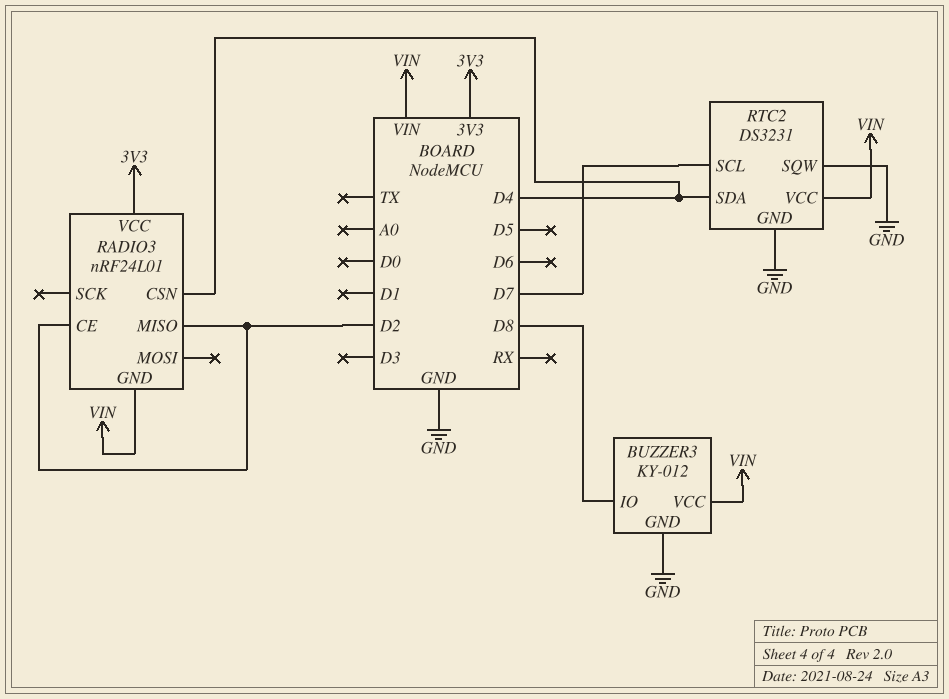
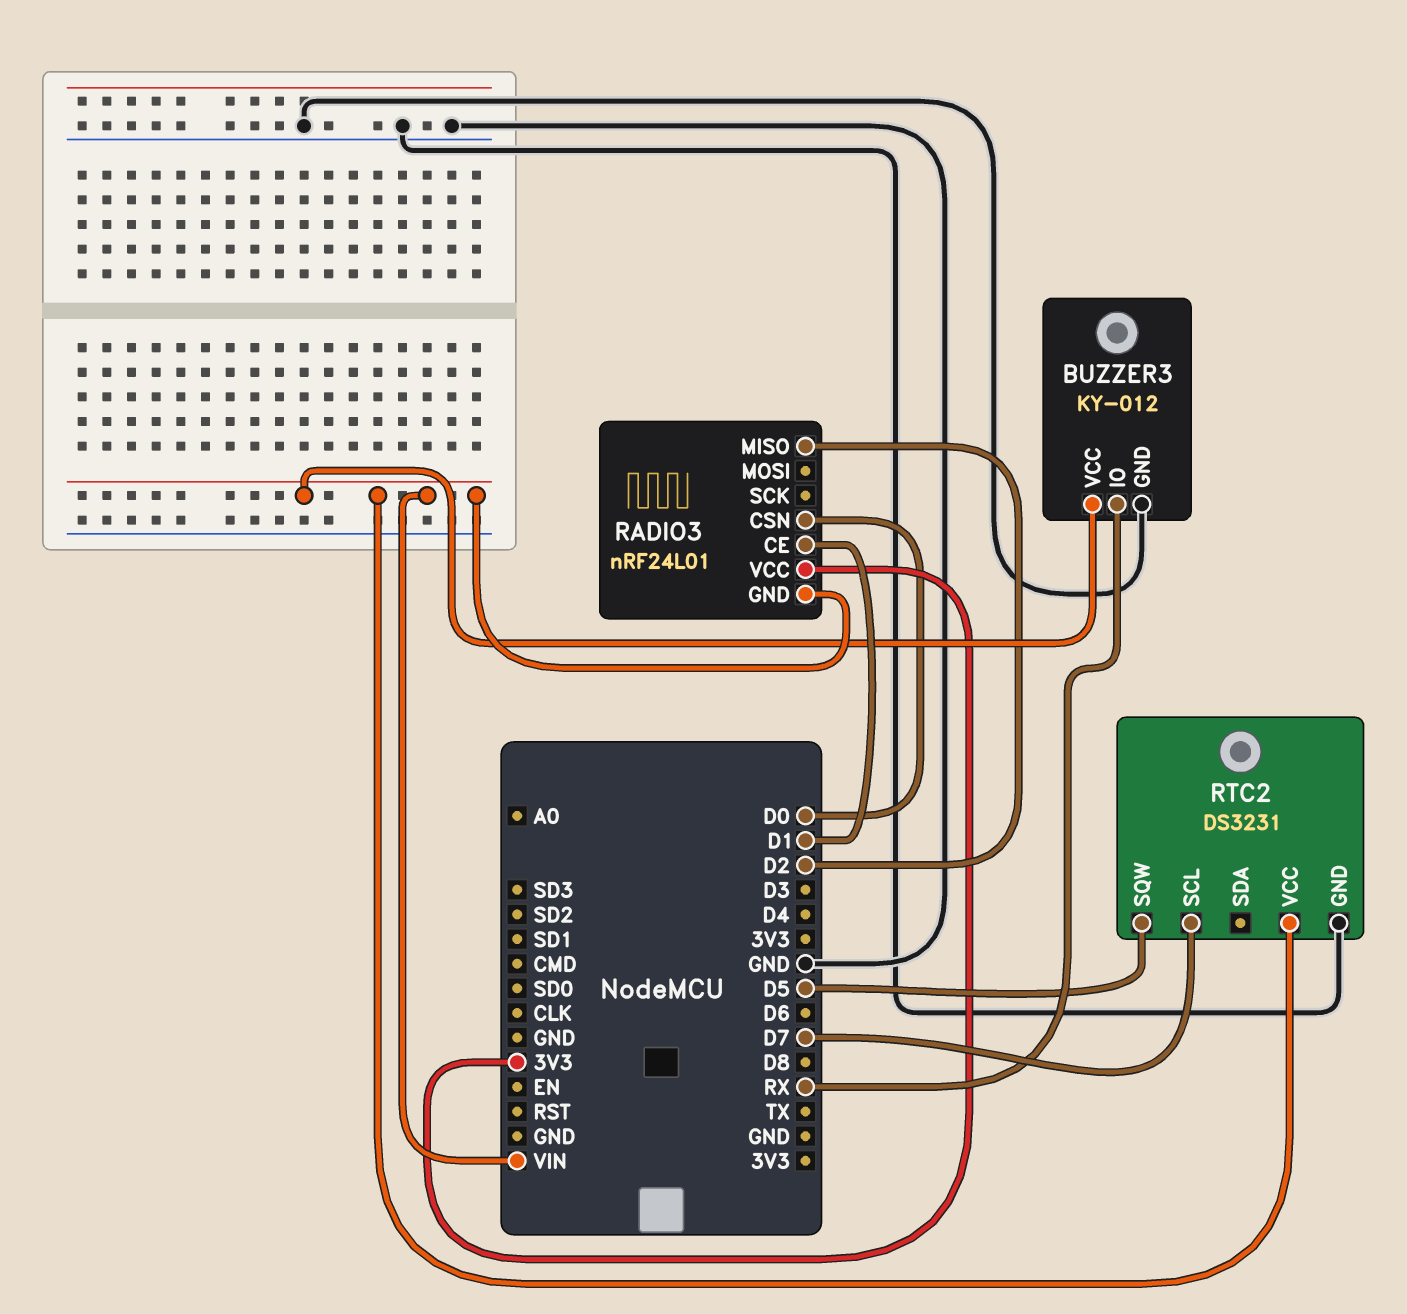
BUZZER3 pin IO: D8 -> RX
RADIO3 pin CE: D2 -> D1
RADIO3 pin CSN: D4 -> D0
RTC2 pin SDA: D4 -> none
RTC2 pin SQW: GND -> D5

